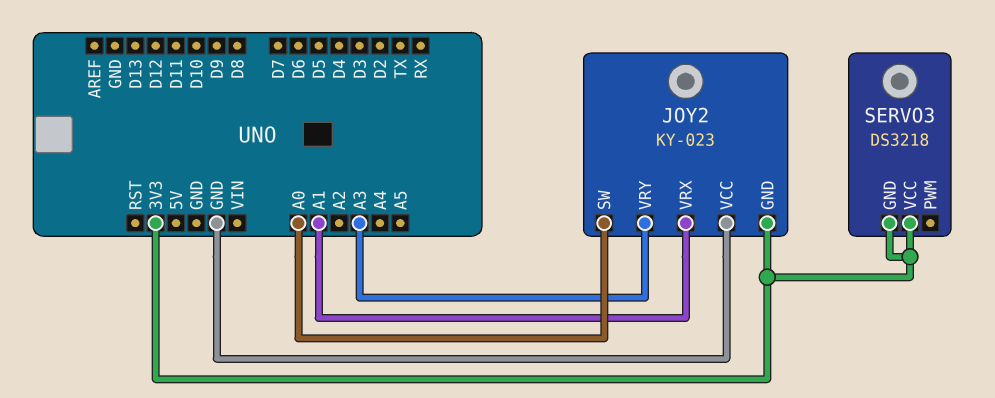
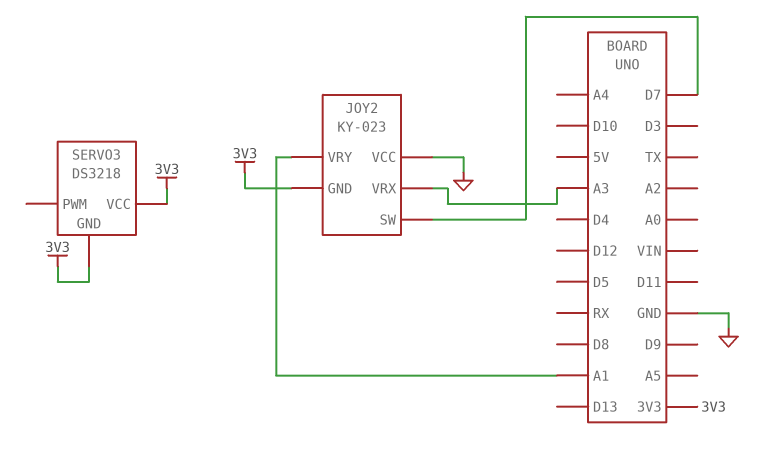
JOY2 pin SW: A0 -> D7
JOY2 pin VRX: A1 -> A3
JOY2 pin VRY: A3 -> A1

